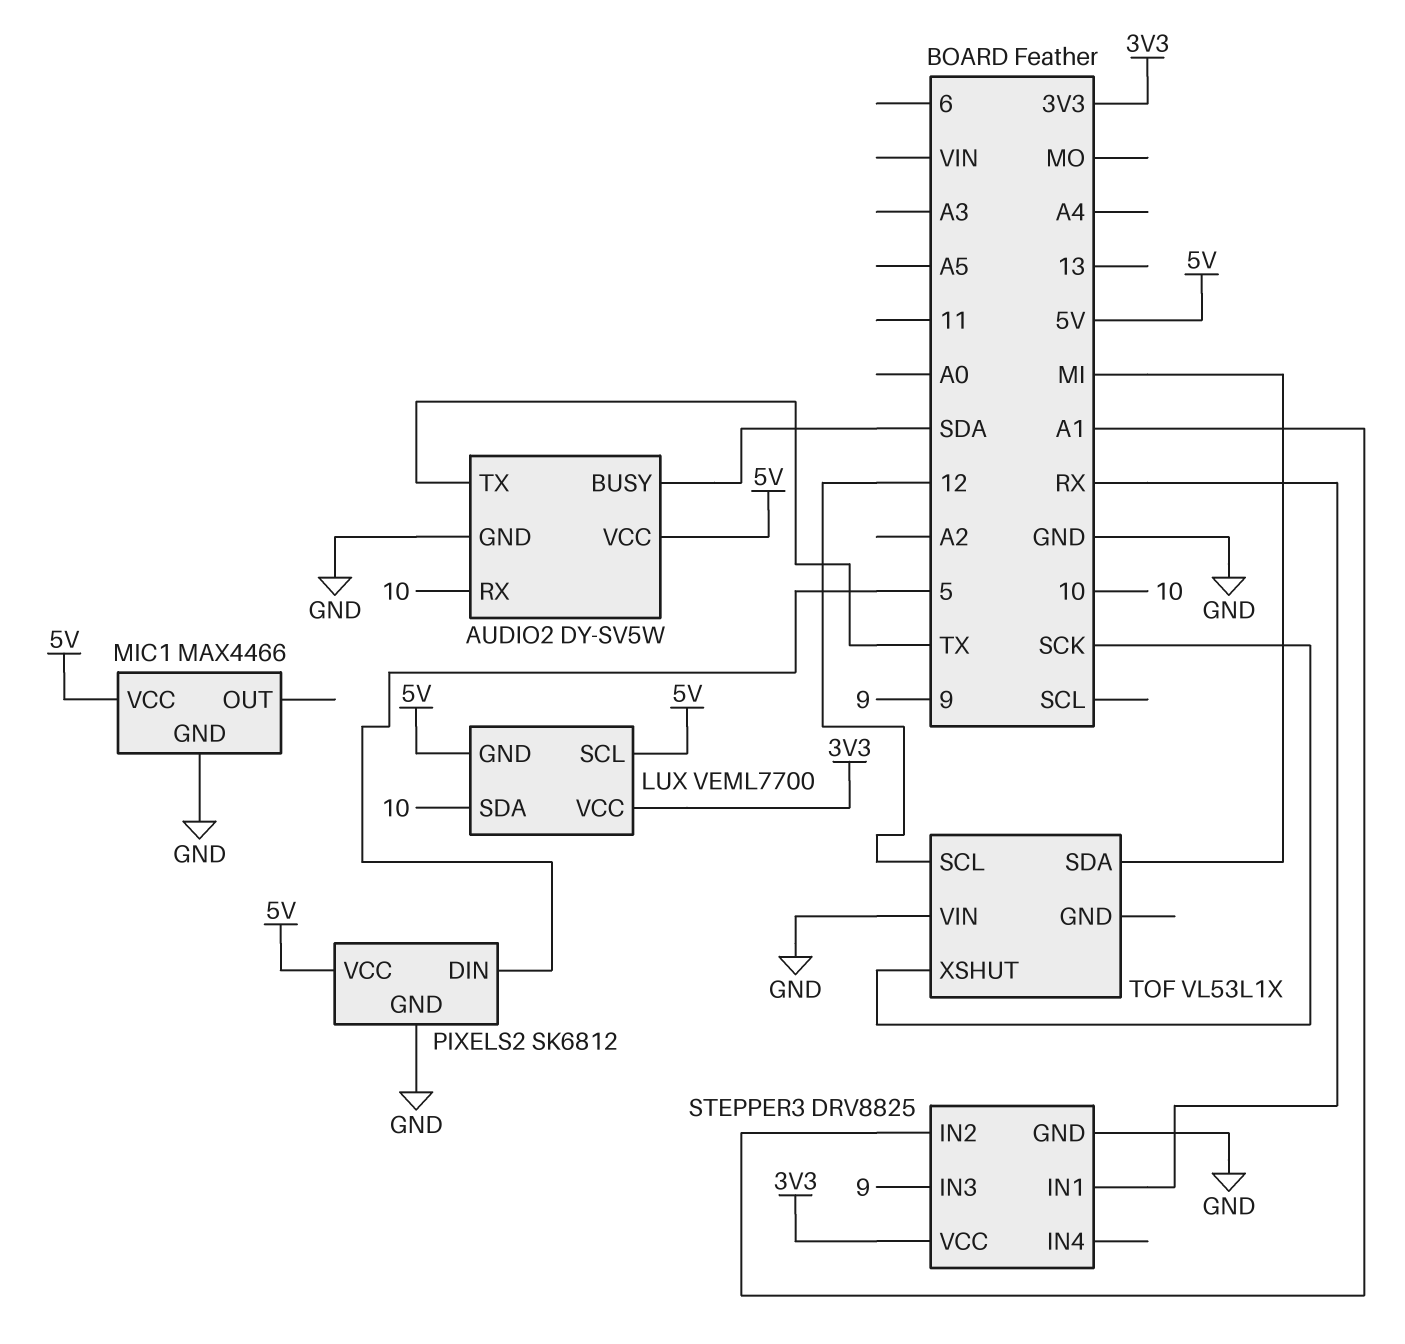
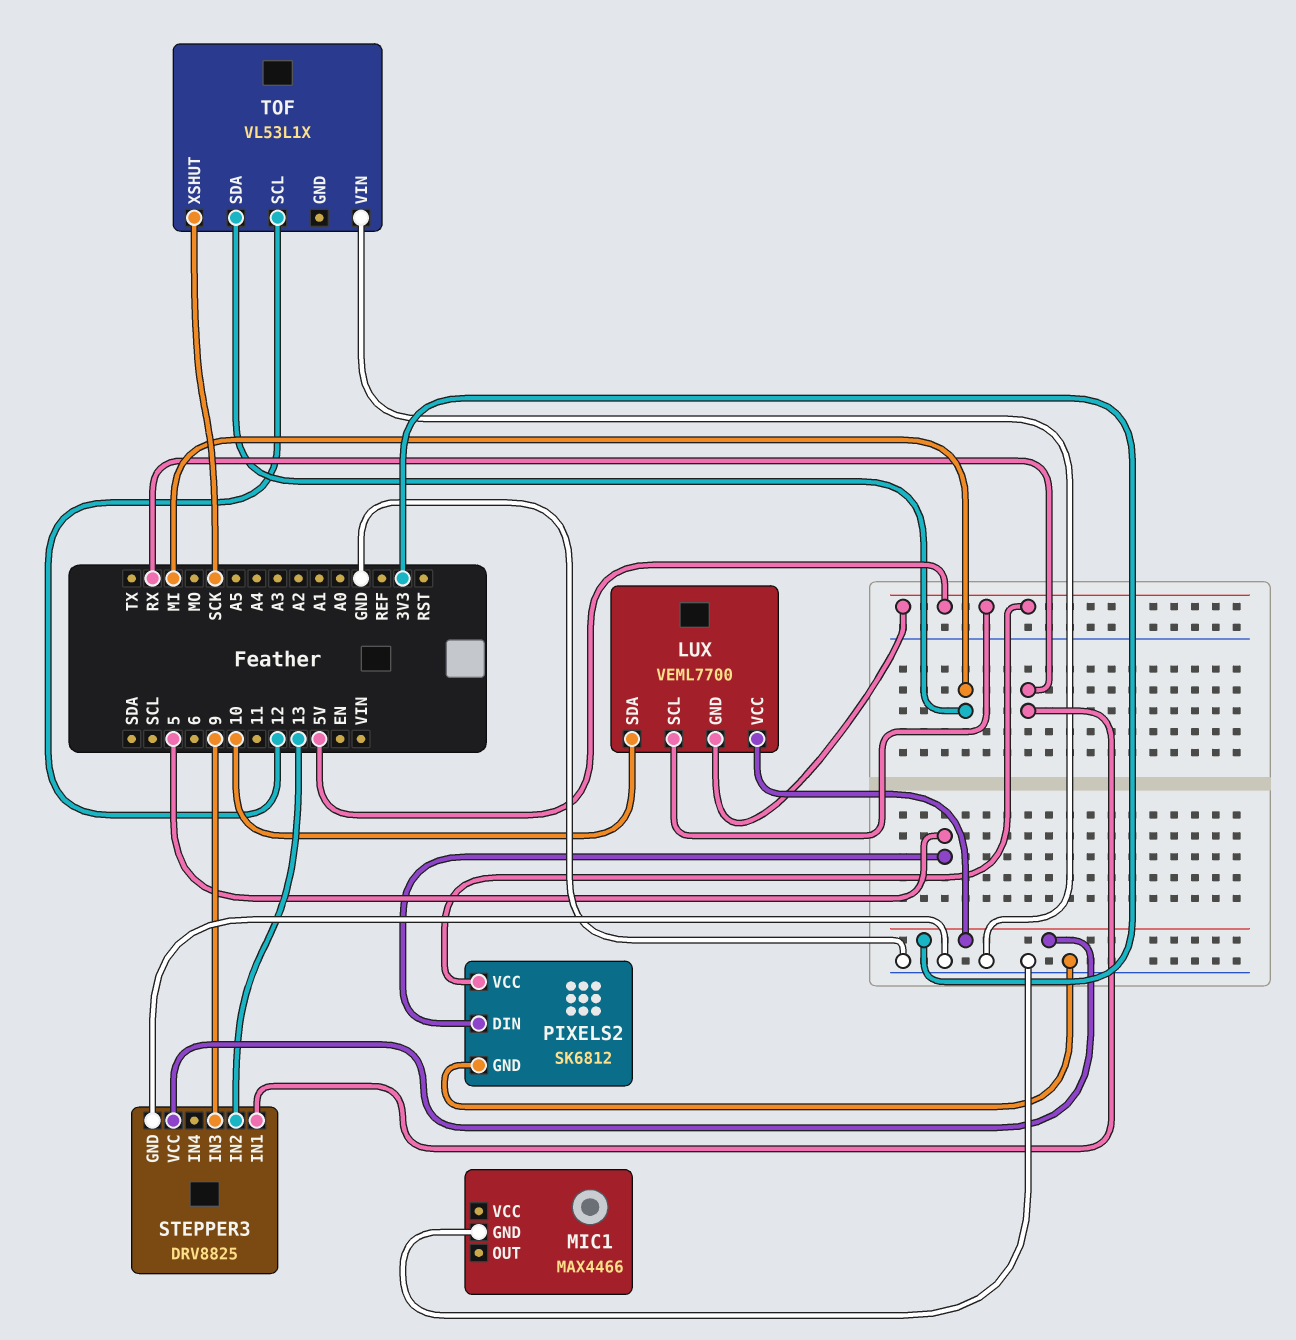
AUDIO2: DY-SV5W -> none
AUDIO2 pin BUSY: SDA -> none
AUDIO2 pin GND: GND -> none
AUDIO2 pin RX: 10 -> none
AUDIO2 pin TX: TX -> none
AUDIO2 pin VCC: 5V -> none
MIC1 pin VCC: 5V -> none
STEPPER3 pin IN2: A1 -> 13

